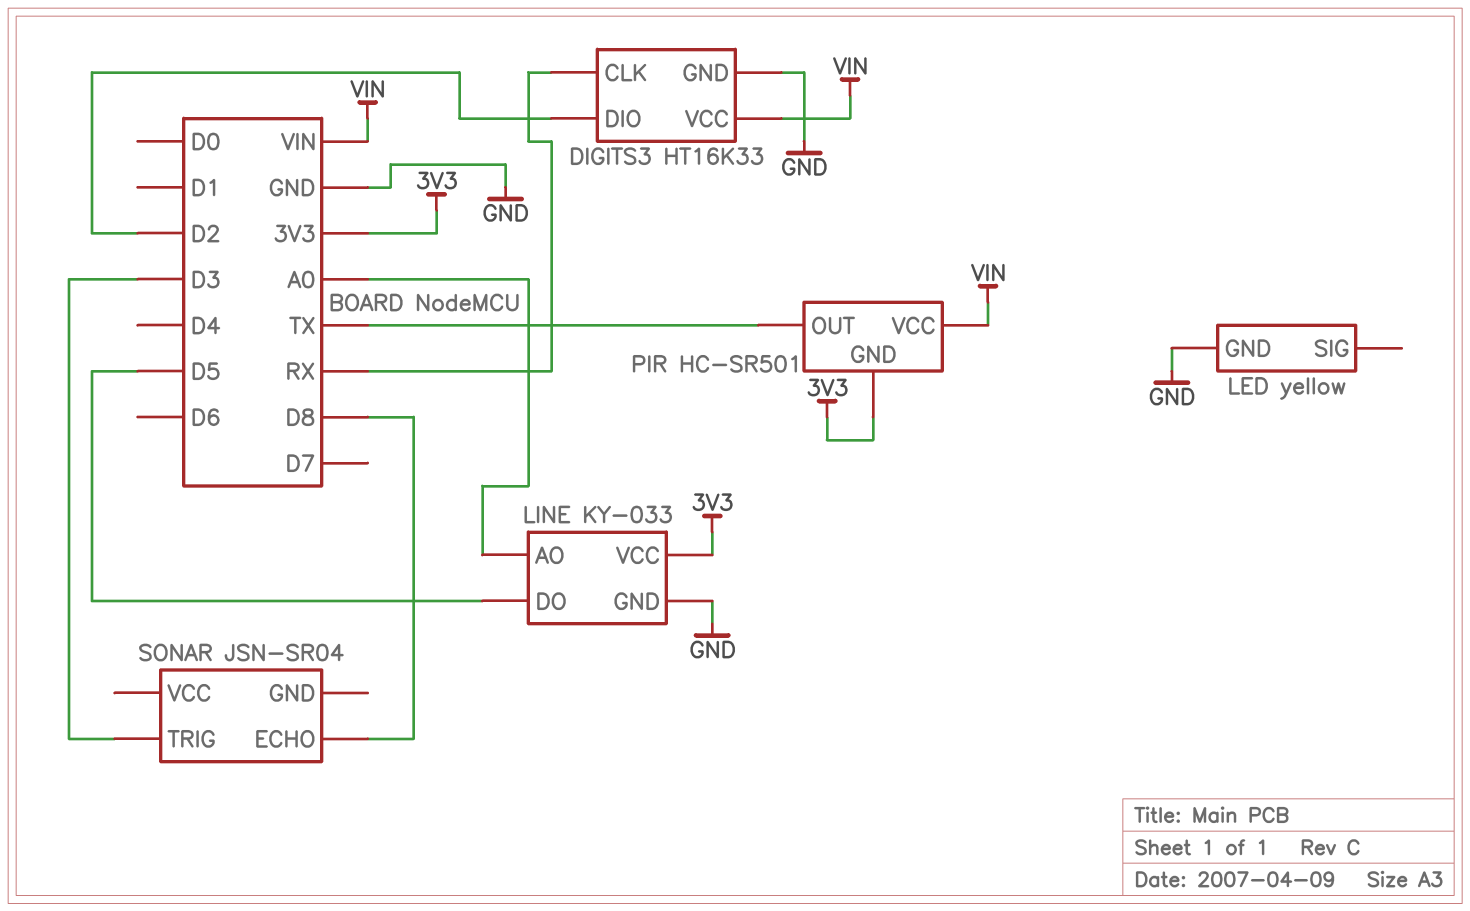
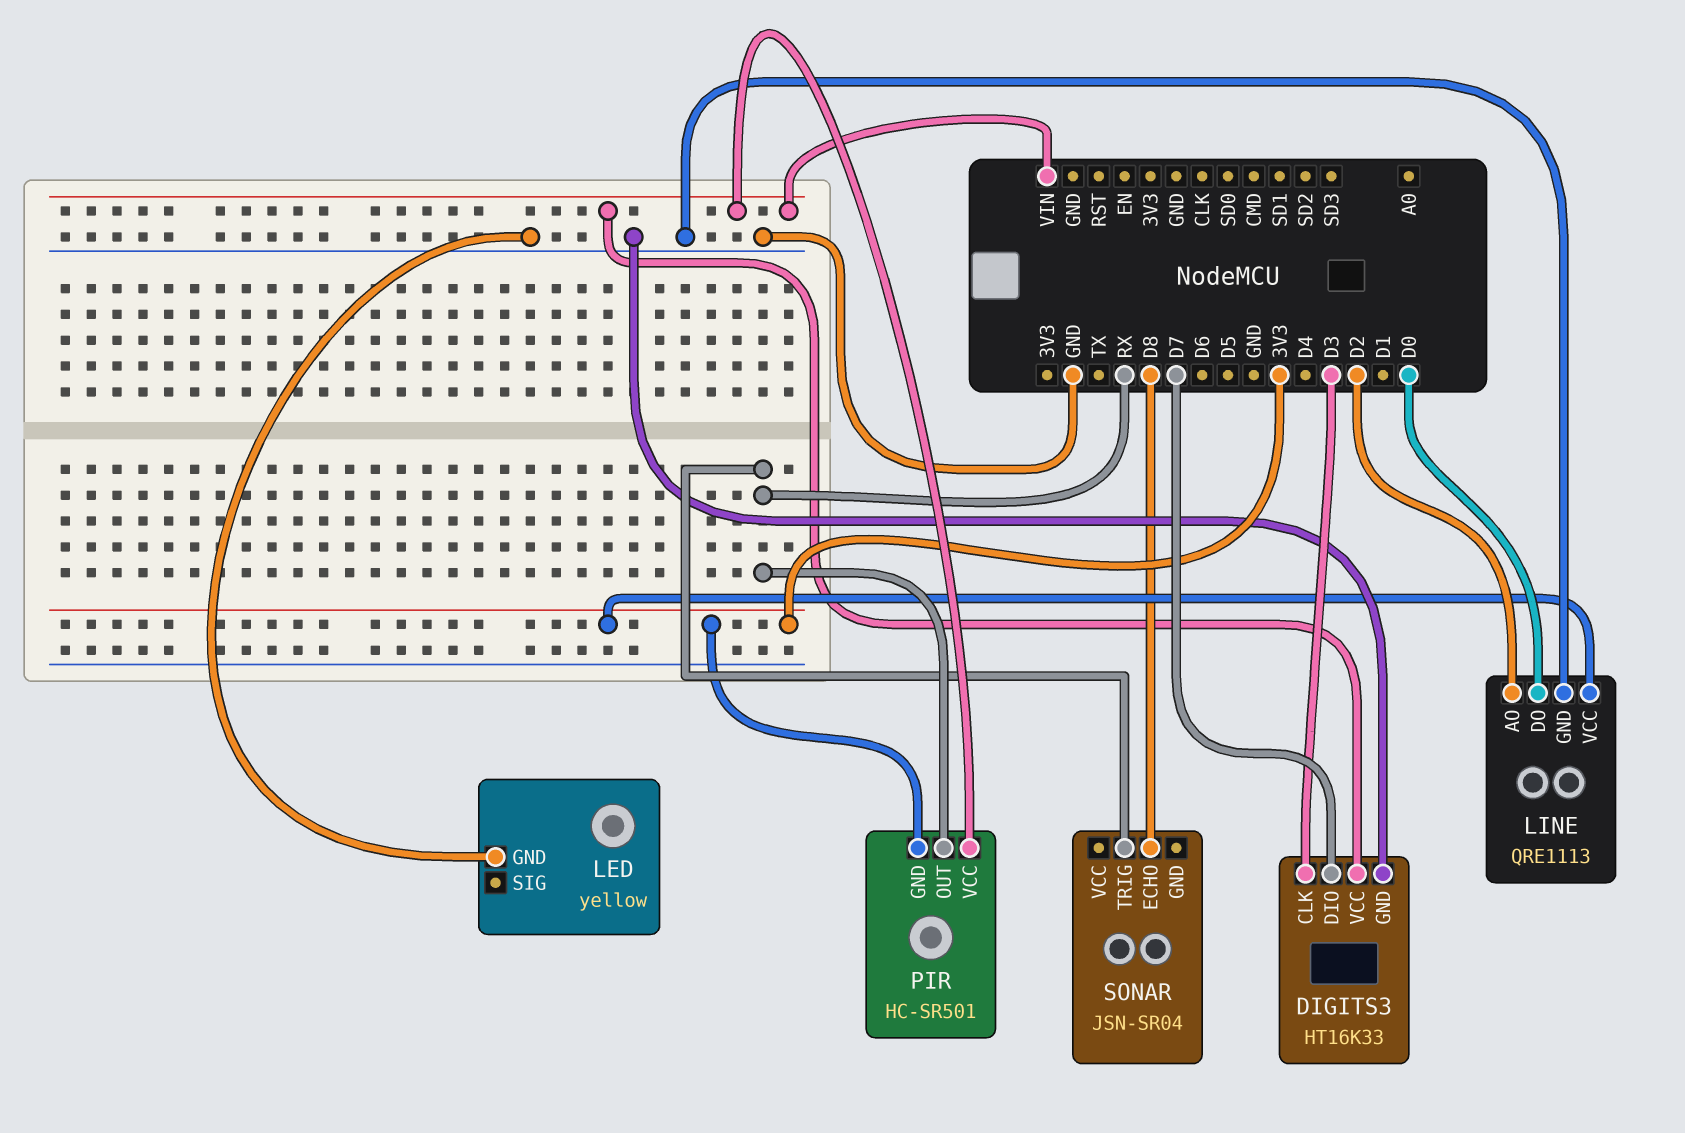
DIGITS3 pin CLK: RX -> D3
DIGITS3 pin DIO: D2 -> D7
LINE: KY-033 -> QRE1113
LINE pin AO: A0 -> D2
LINE pin DO: D5 -> D0
PIR pin OUT: TX -> RX
SONAR pin TRIG: D3 -> RX

